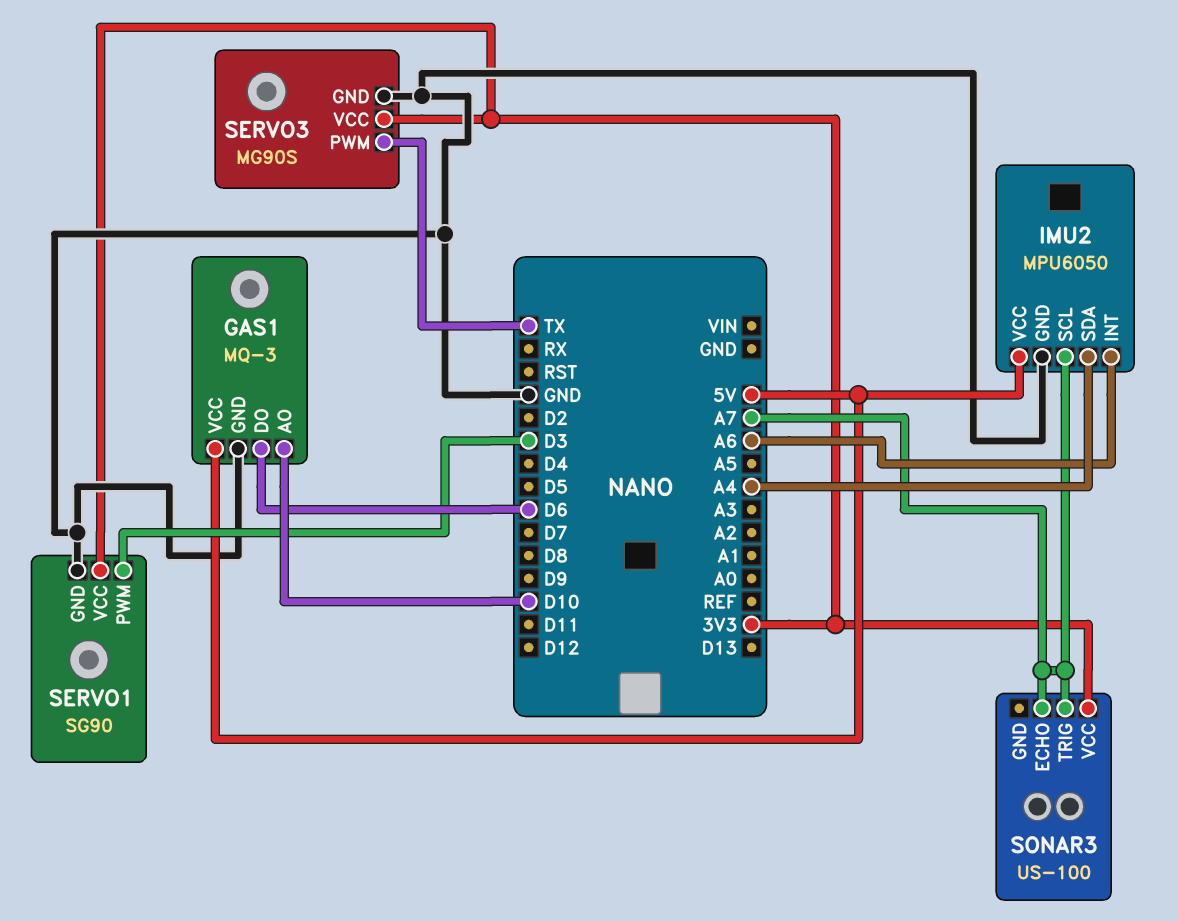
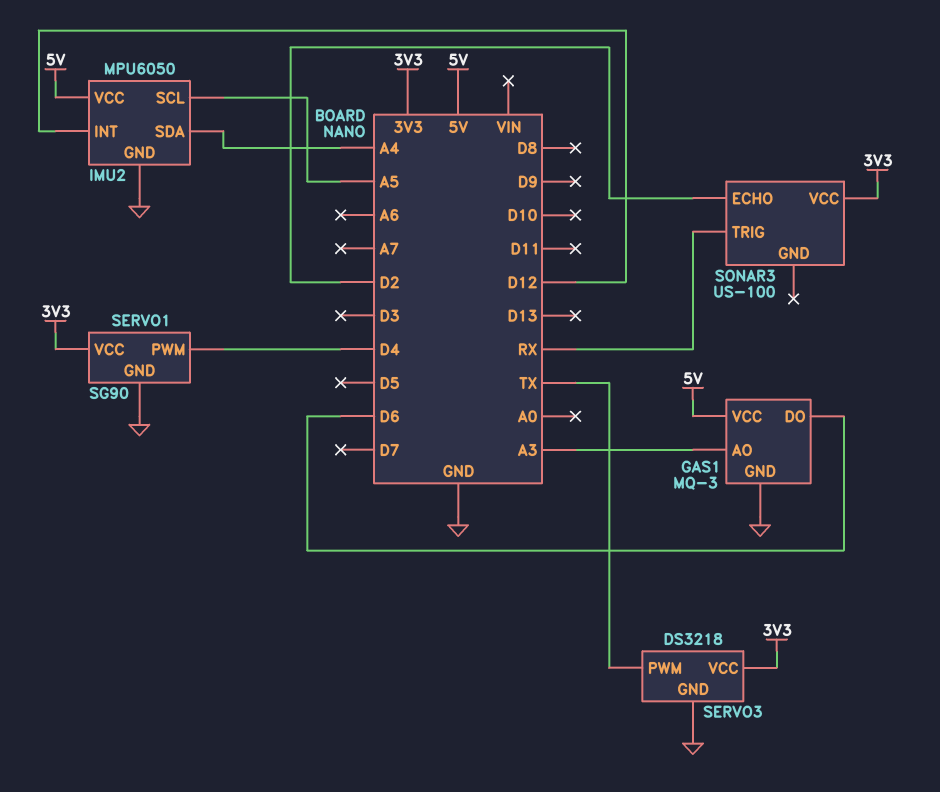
GAS1 pin AO: D10 -> A3
IMU2 pin INT: A6 -> D12
IMU2 pin SCL: A7 -> A5
SERVO1 pin PWM: D3 -> D4
SERVO3: MG90S -> DS3218
SONAR3 pin ECHO: A7 -> D2
SONAR3 pin TRIG: A7 -> RX

